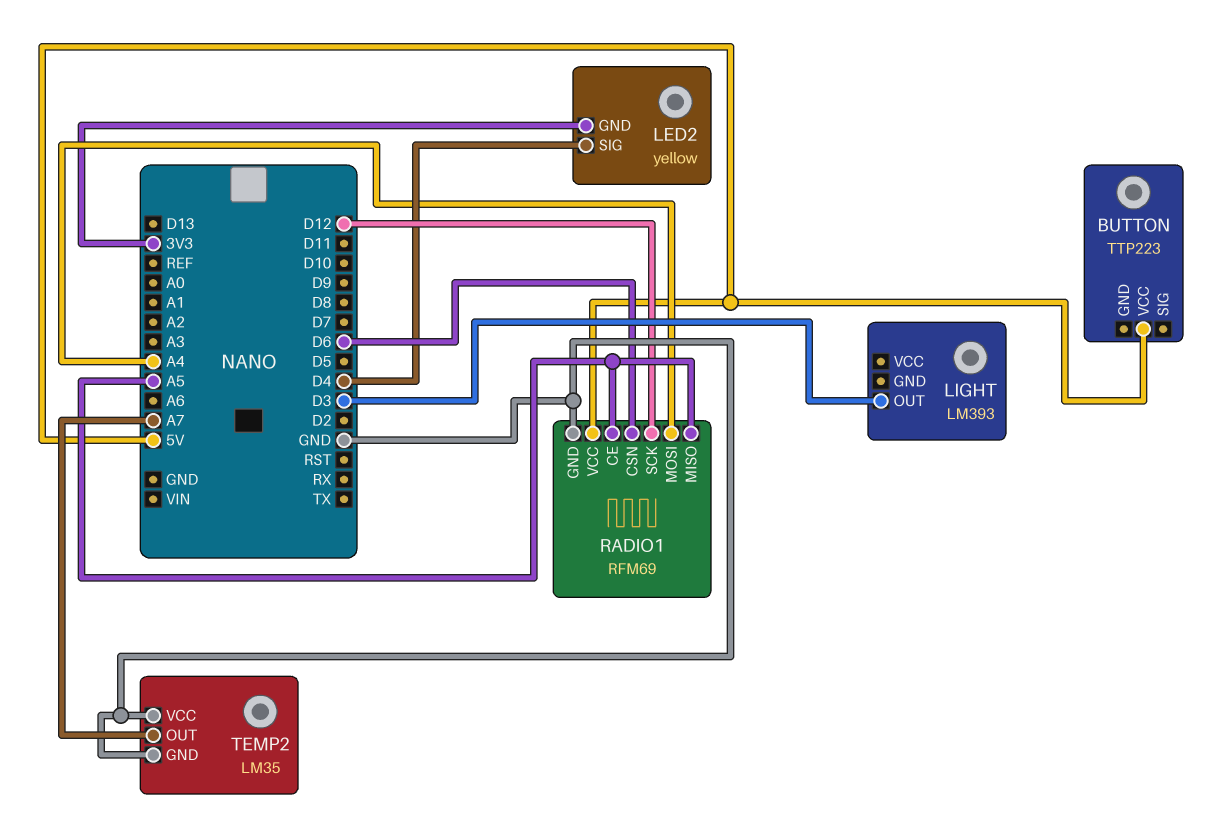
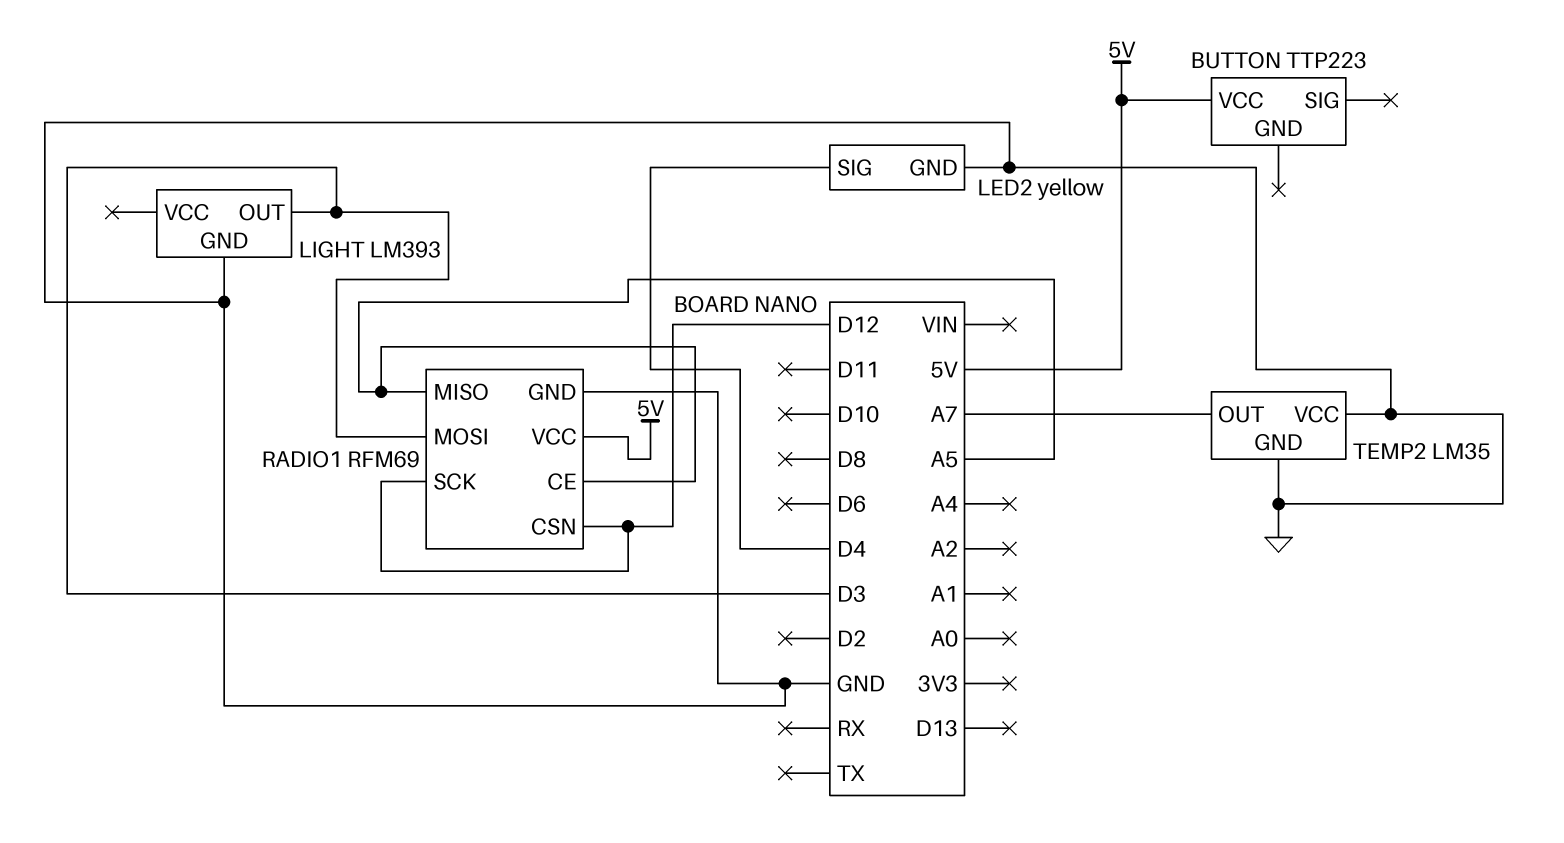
LED2 pin GND: 3V3 -> GND
LIGHT pin GND: none -> GND
RADIO1 pin CSN: D6 -> D12
RADIO1 pin MOSI: A4 -> D3

